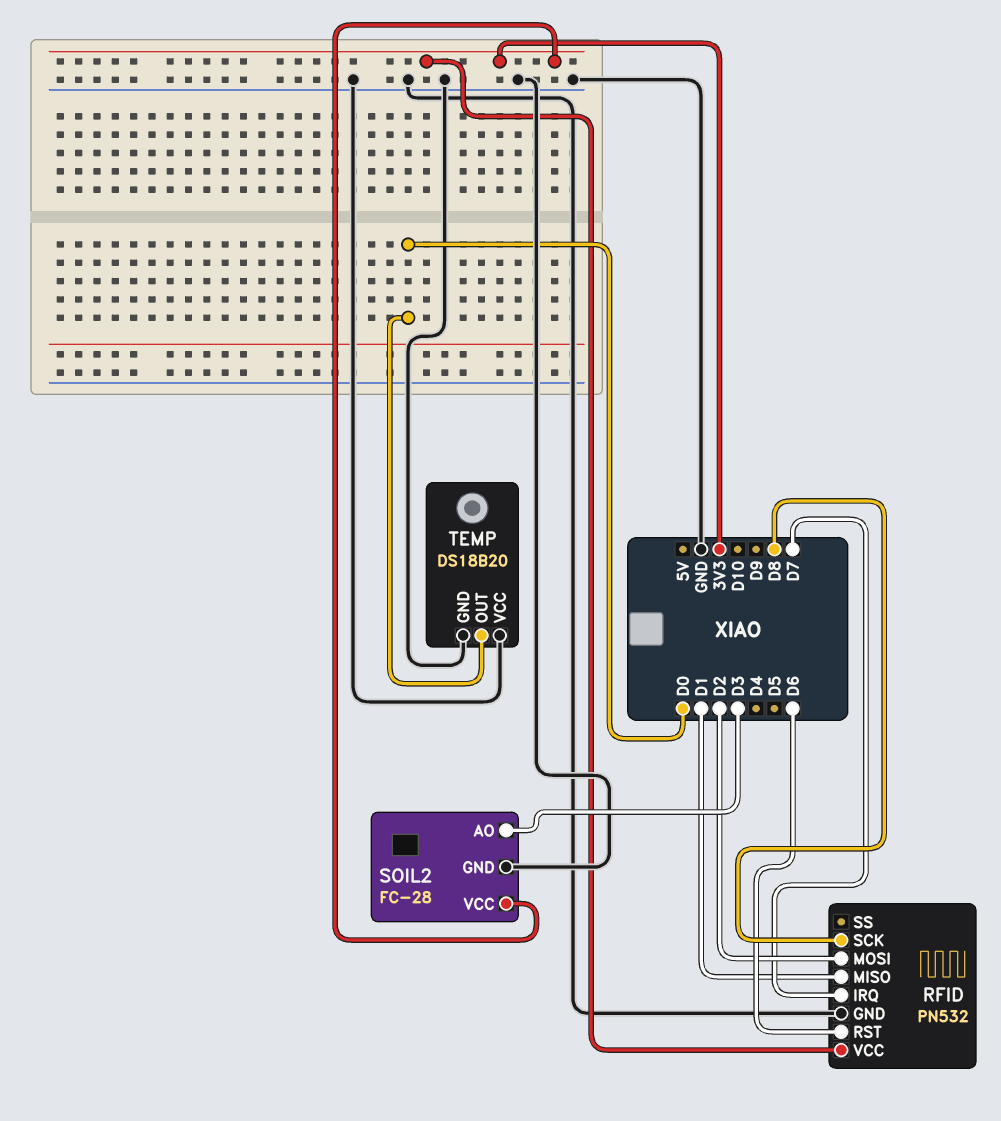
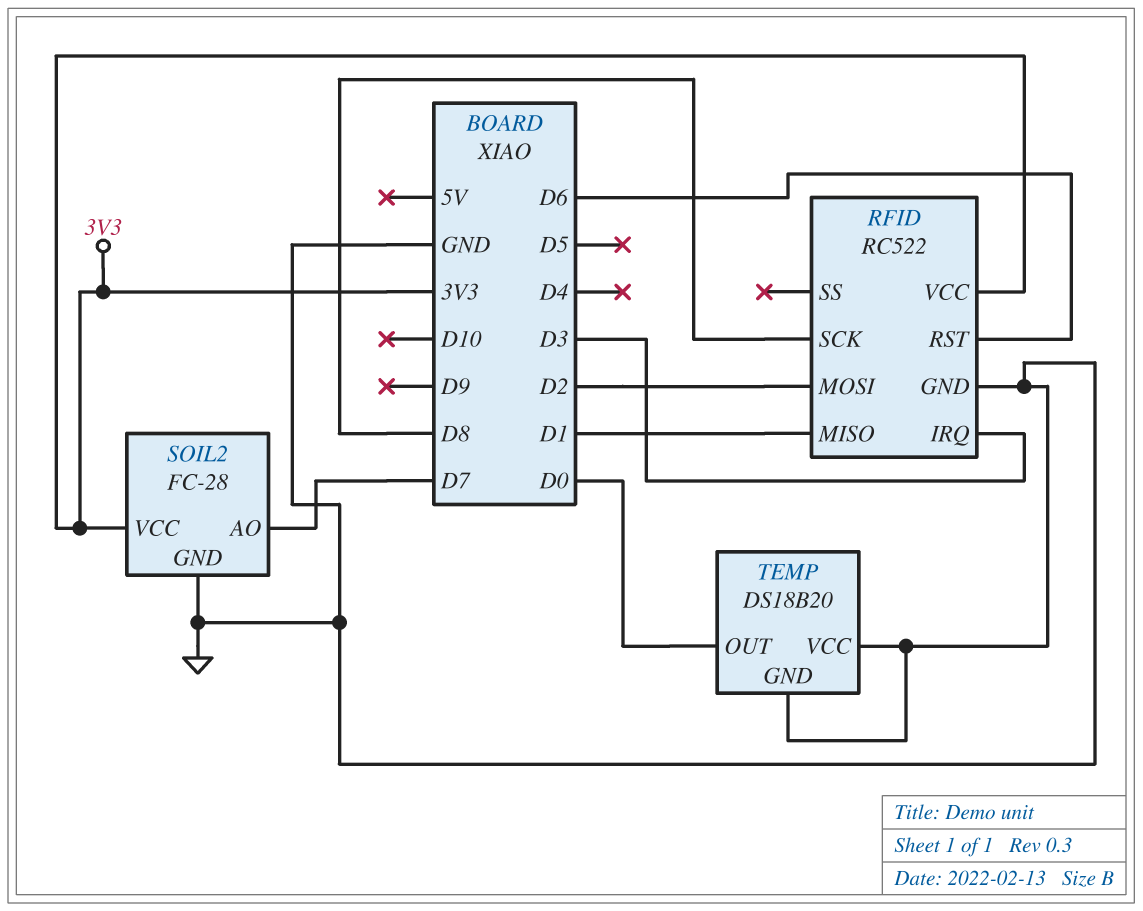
RFID: PN532 -> RC522
RFID pin IRQ: D7 -> D3
SOIL2 pin AO: D3 -> D7

